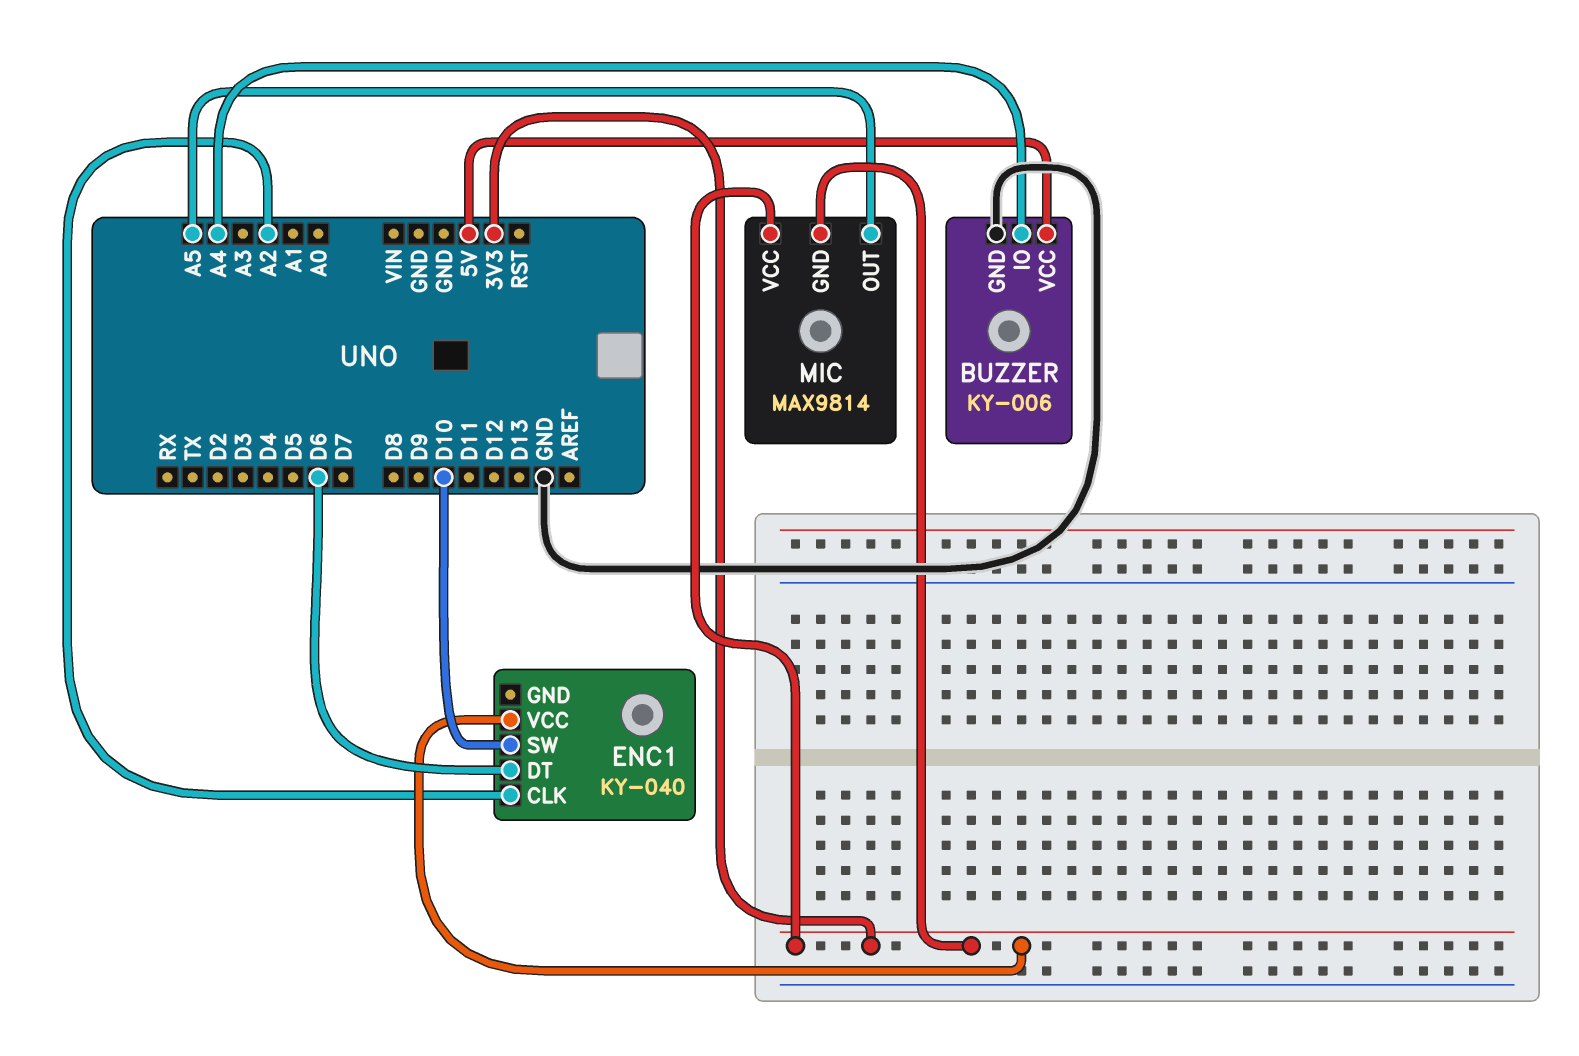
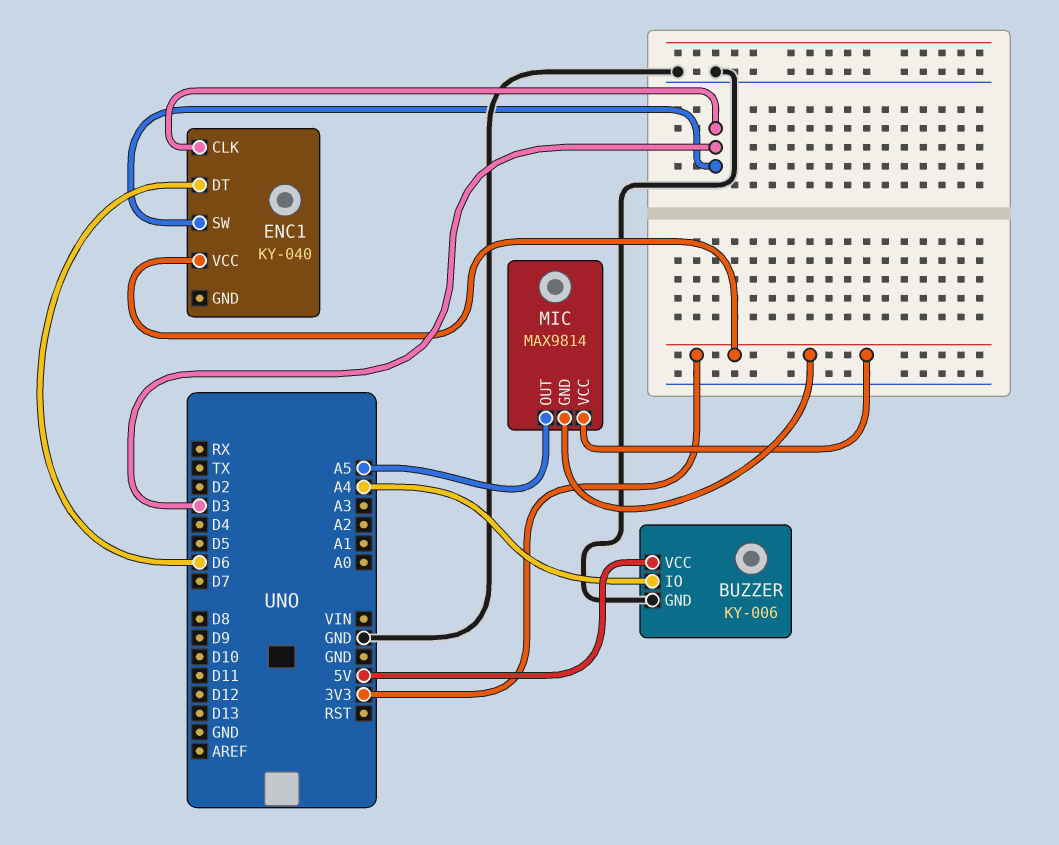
ENC1 pin CLK: A2 -> D3
ENC1 pin SW: D10 -> D3

